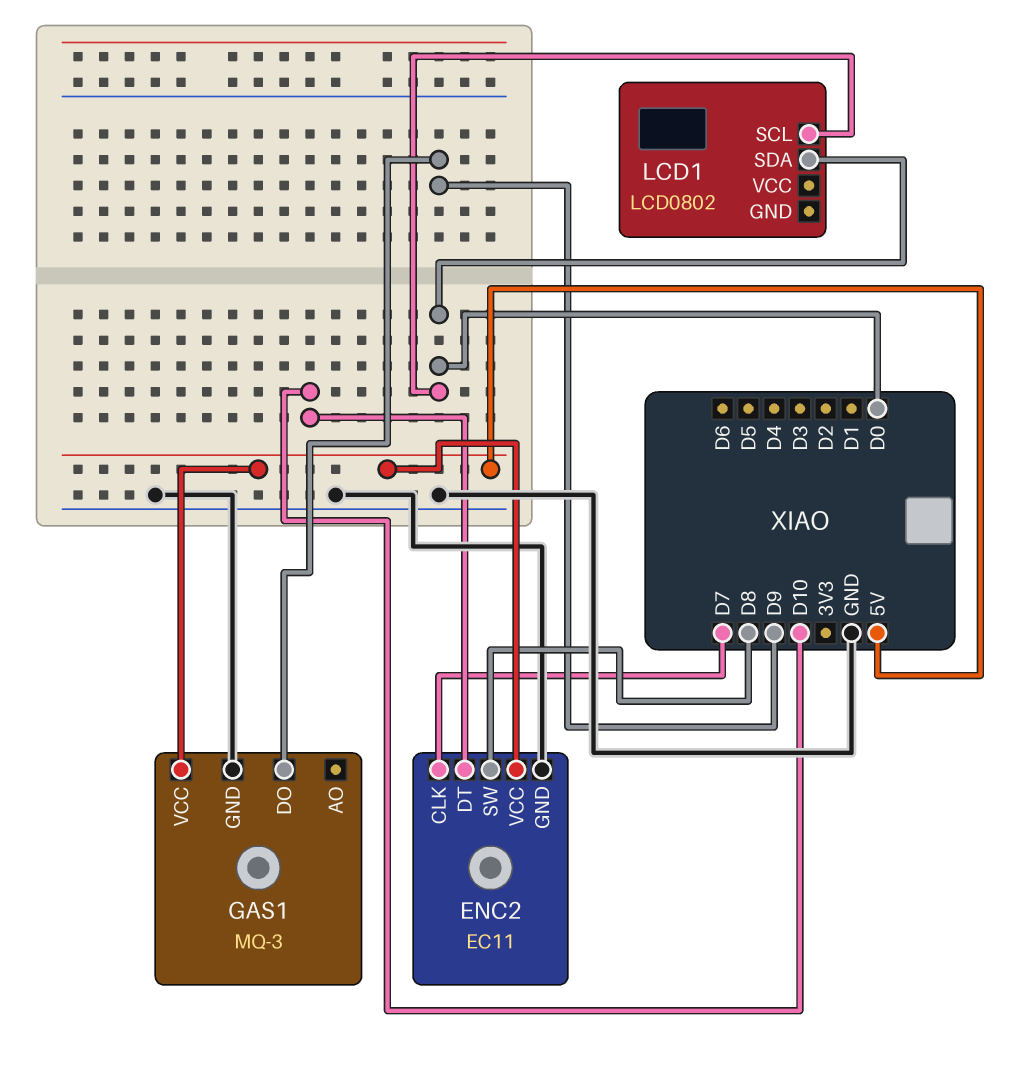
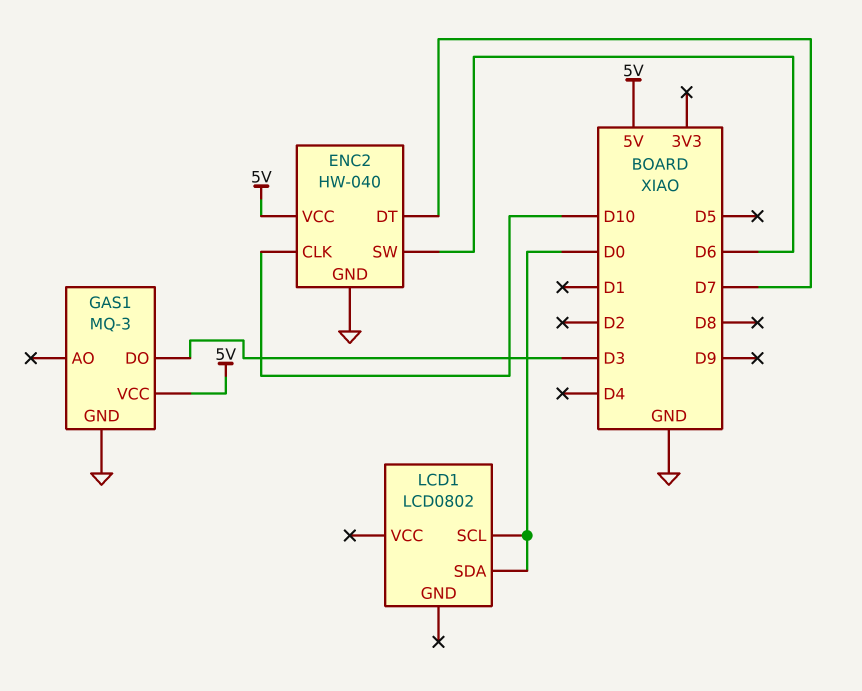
ENC2: EC11 -> HW-040
ENC2 pin CLK: D7 -> D10
ENC2 pin DT: D10 -> D7
ENC2 pin SW: D8 -> D6
GAS1 pin DO: D9 -> D3

